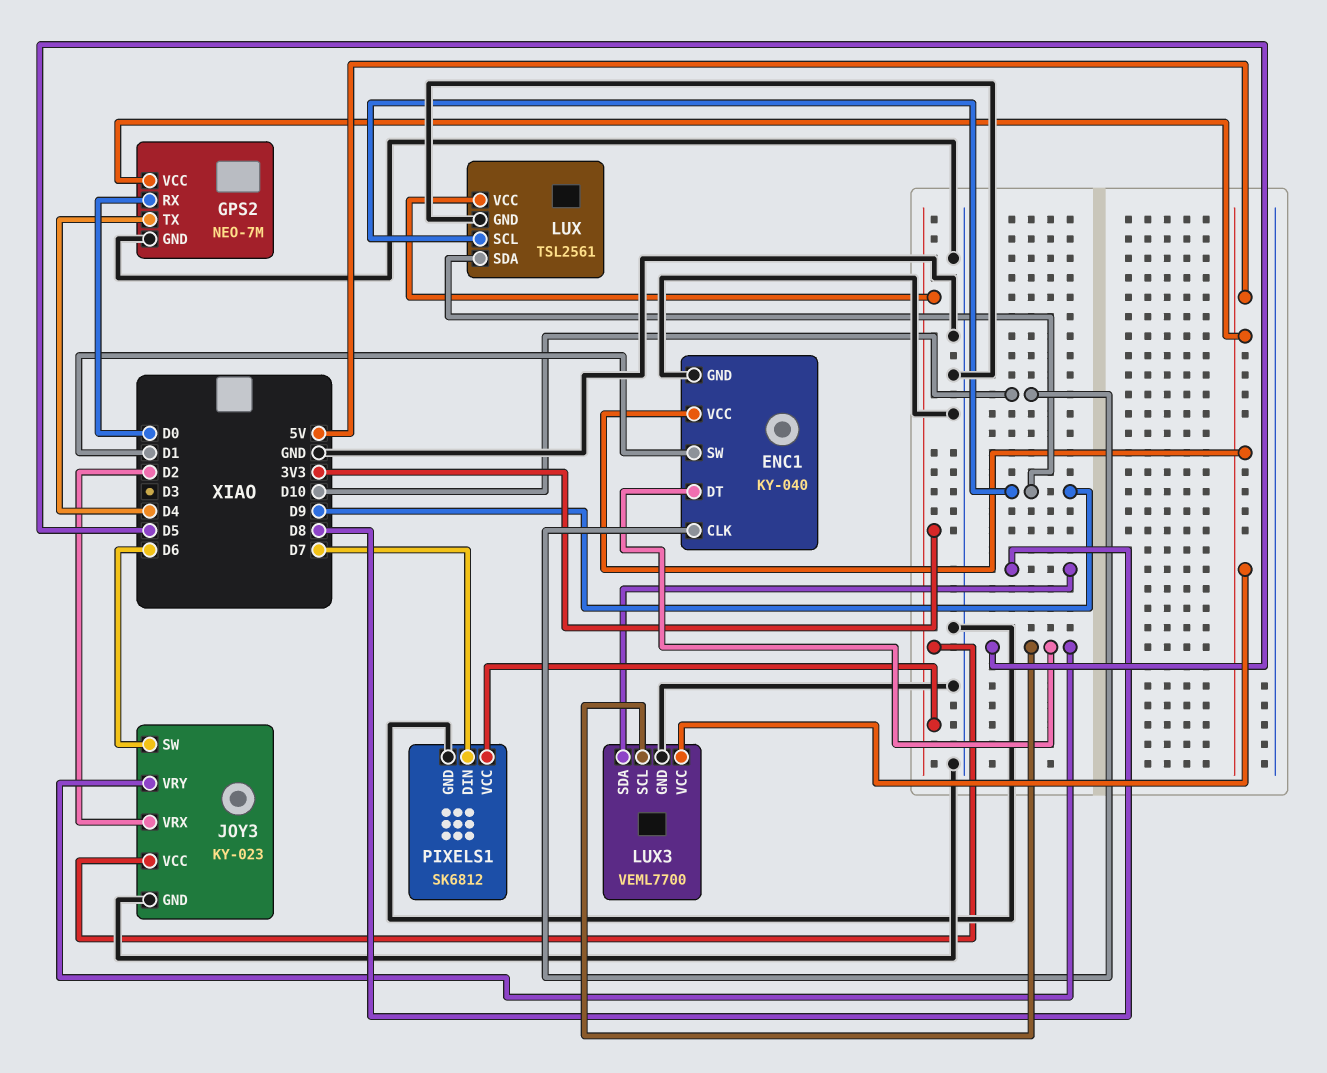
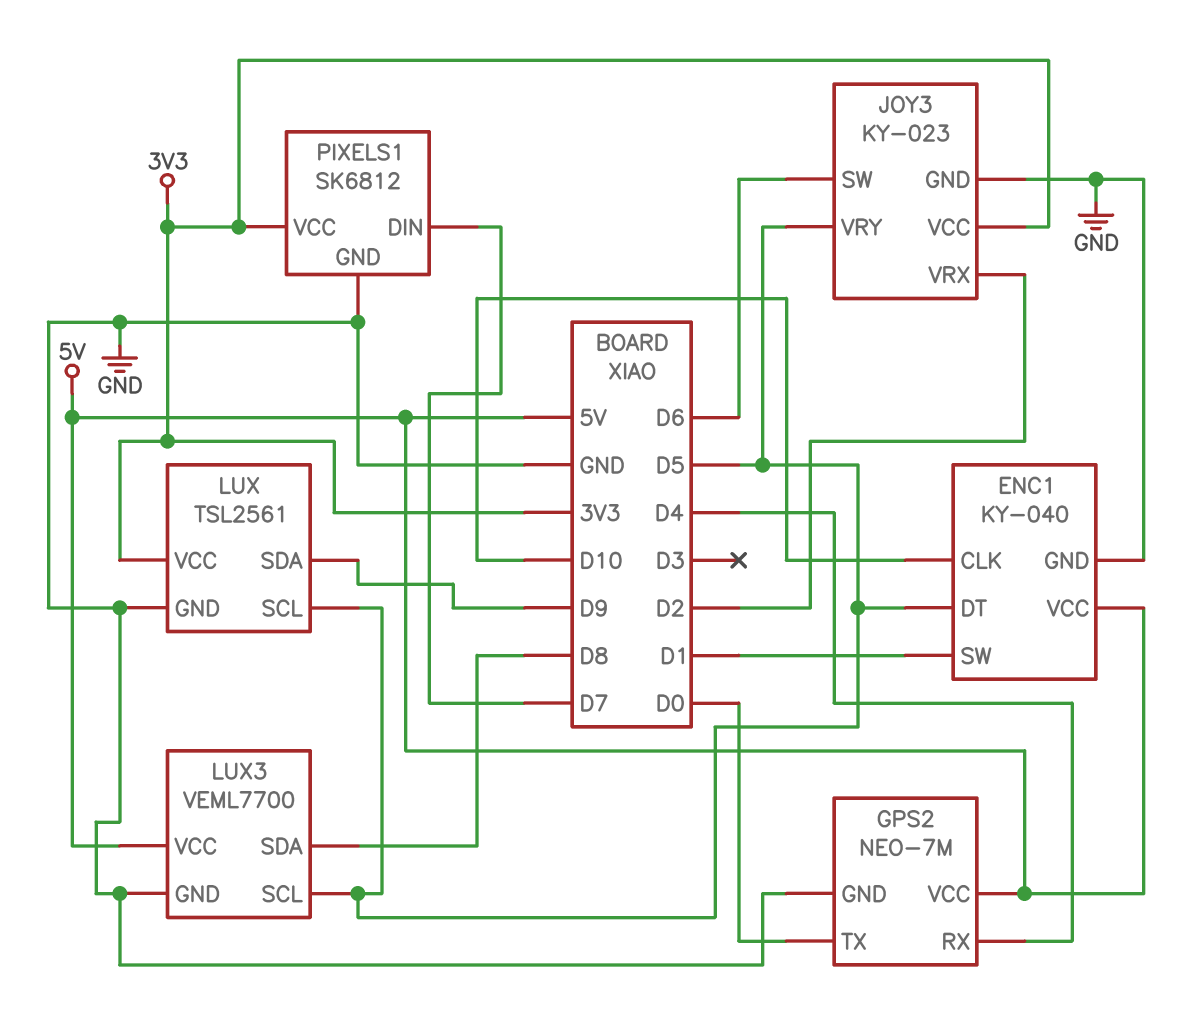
GPS2 pin RX: D0 -> D4
GPS2 pin TX: D4 -> D0
LUX pin SCL: D9 -> D5

